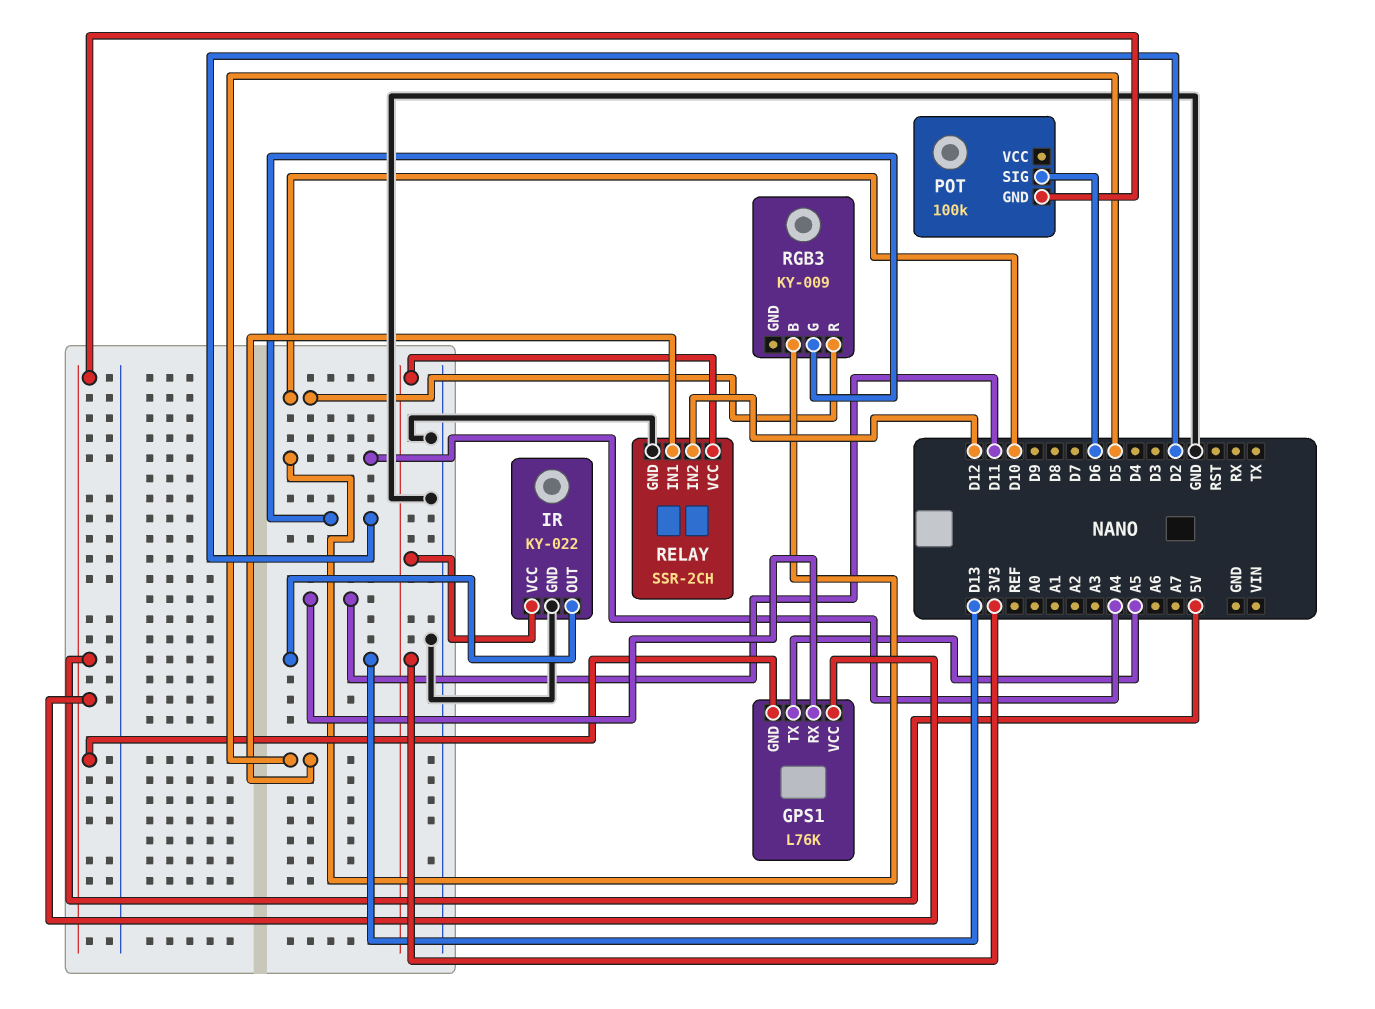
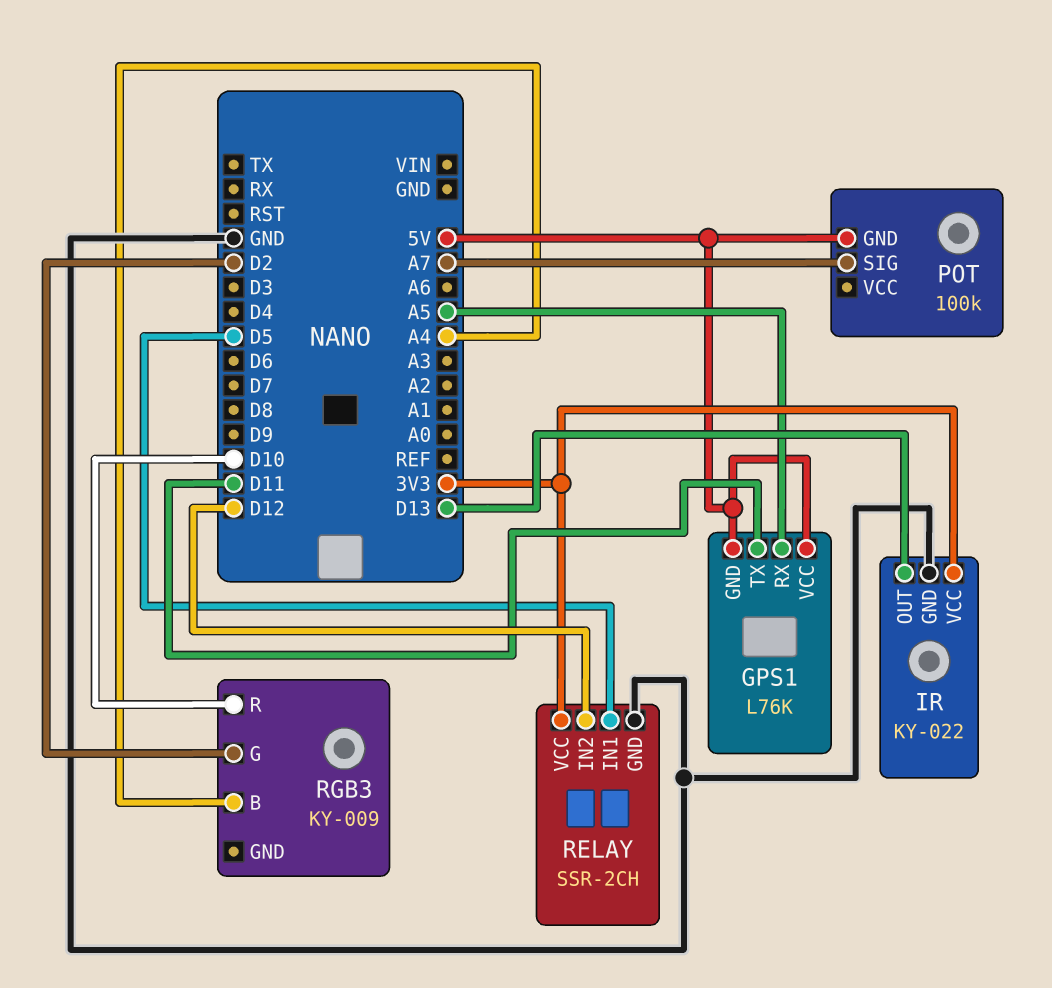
GPS1 pin RX: D11 -> A5
GPS1 pin TX: A5 -> D11
POT pin SIG: D6 -> A7

